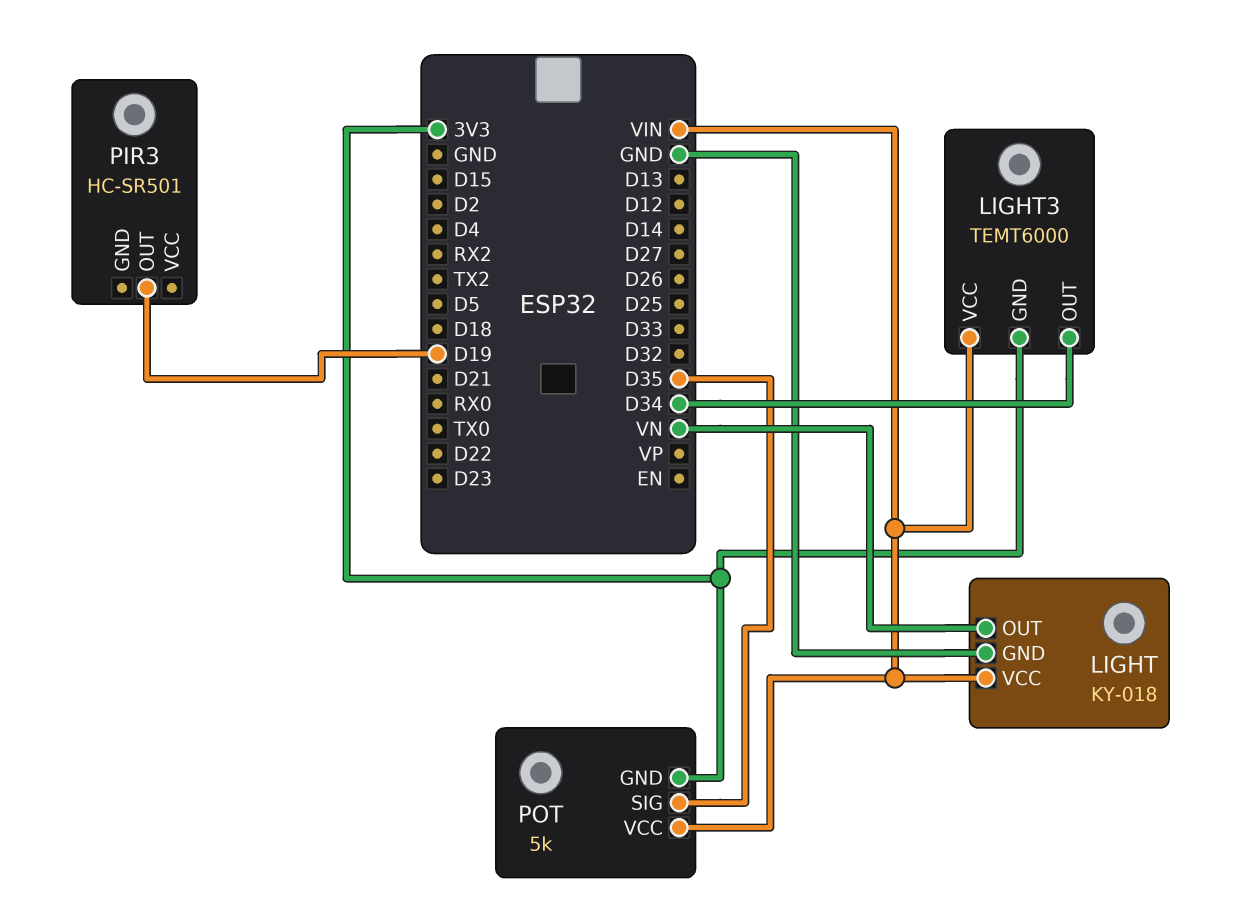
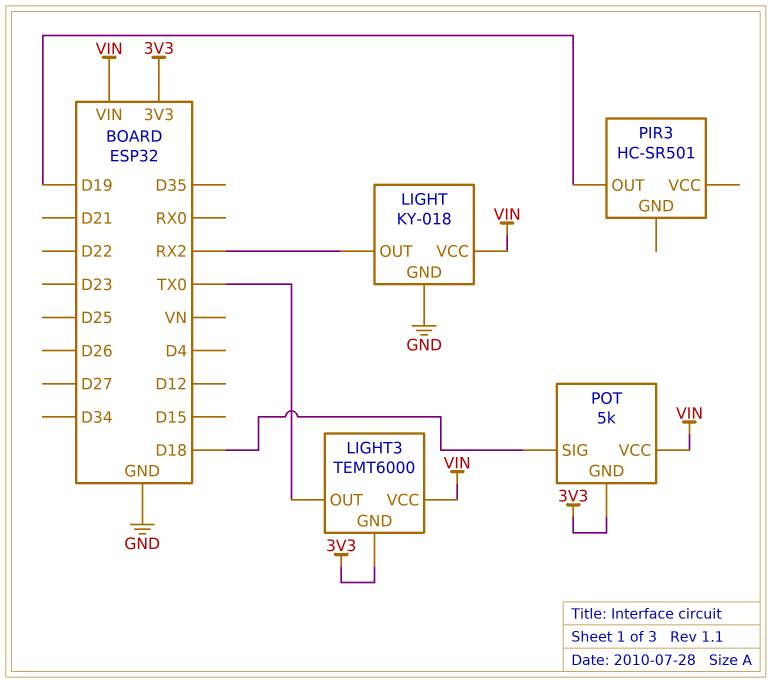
LIGHT pin OUT: VN -> RX2
LIGHT3 pin OUT: D34 -> TX0
POT pin SIG: D35 -> D18

